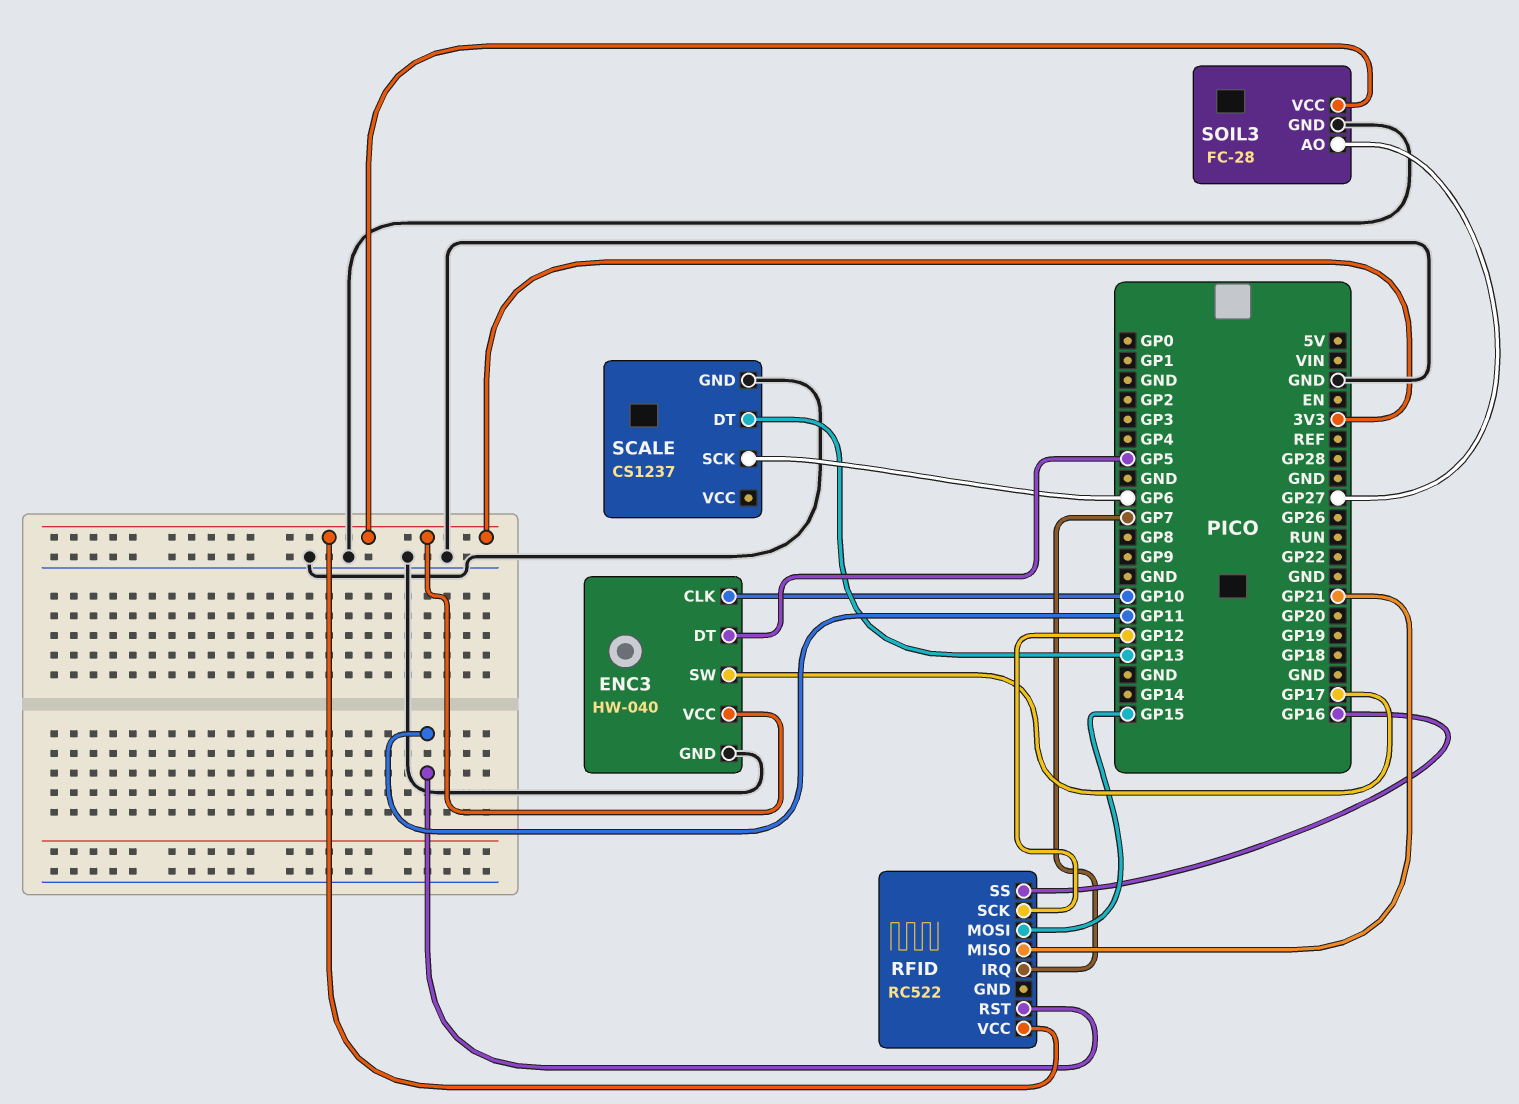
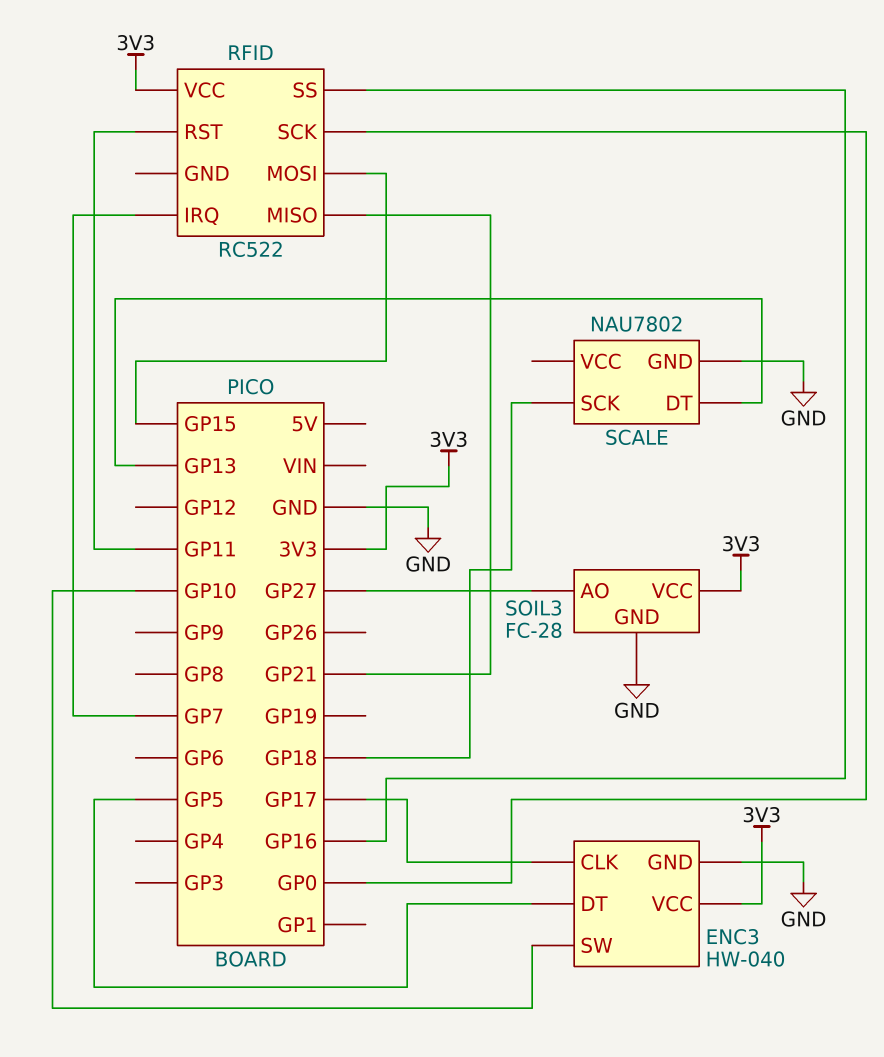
ENC3 pin CLK: GP10 -> GP17
ENC3 pin SW: GP17 -> GP10
RFID pin SCK: GP12 -> GP0
SCALE: CS1237 -> NAU7802
SCALE pin SCK: GP6 -> GP18

